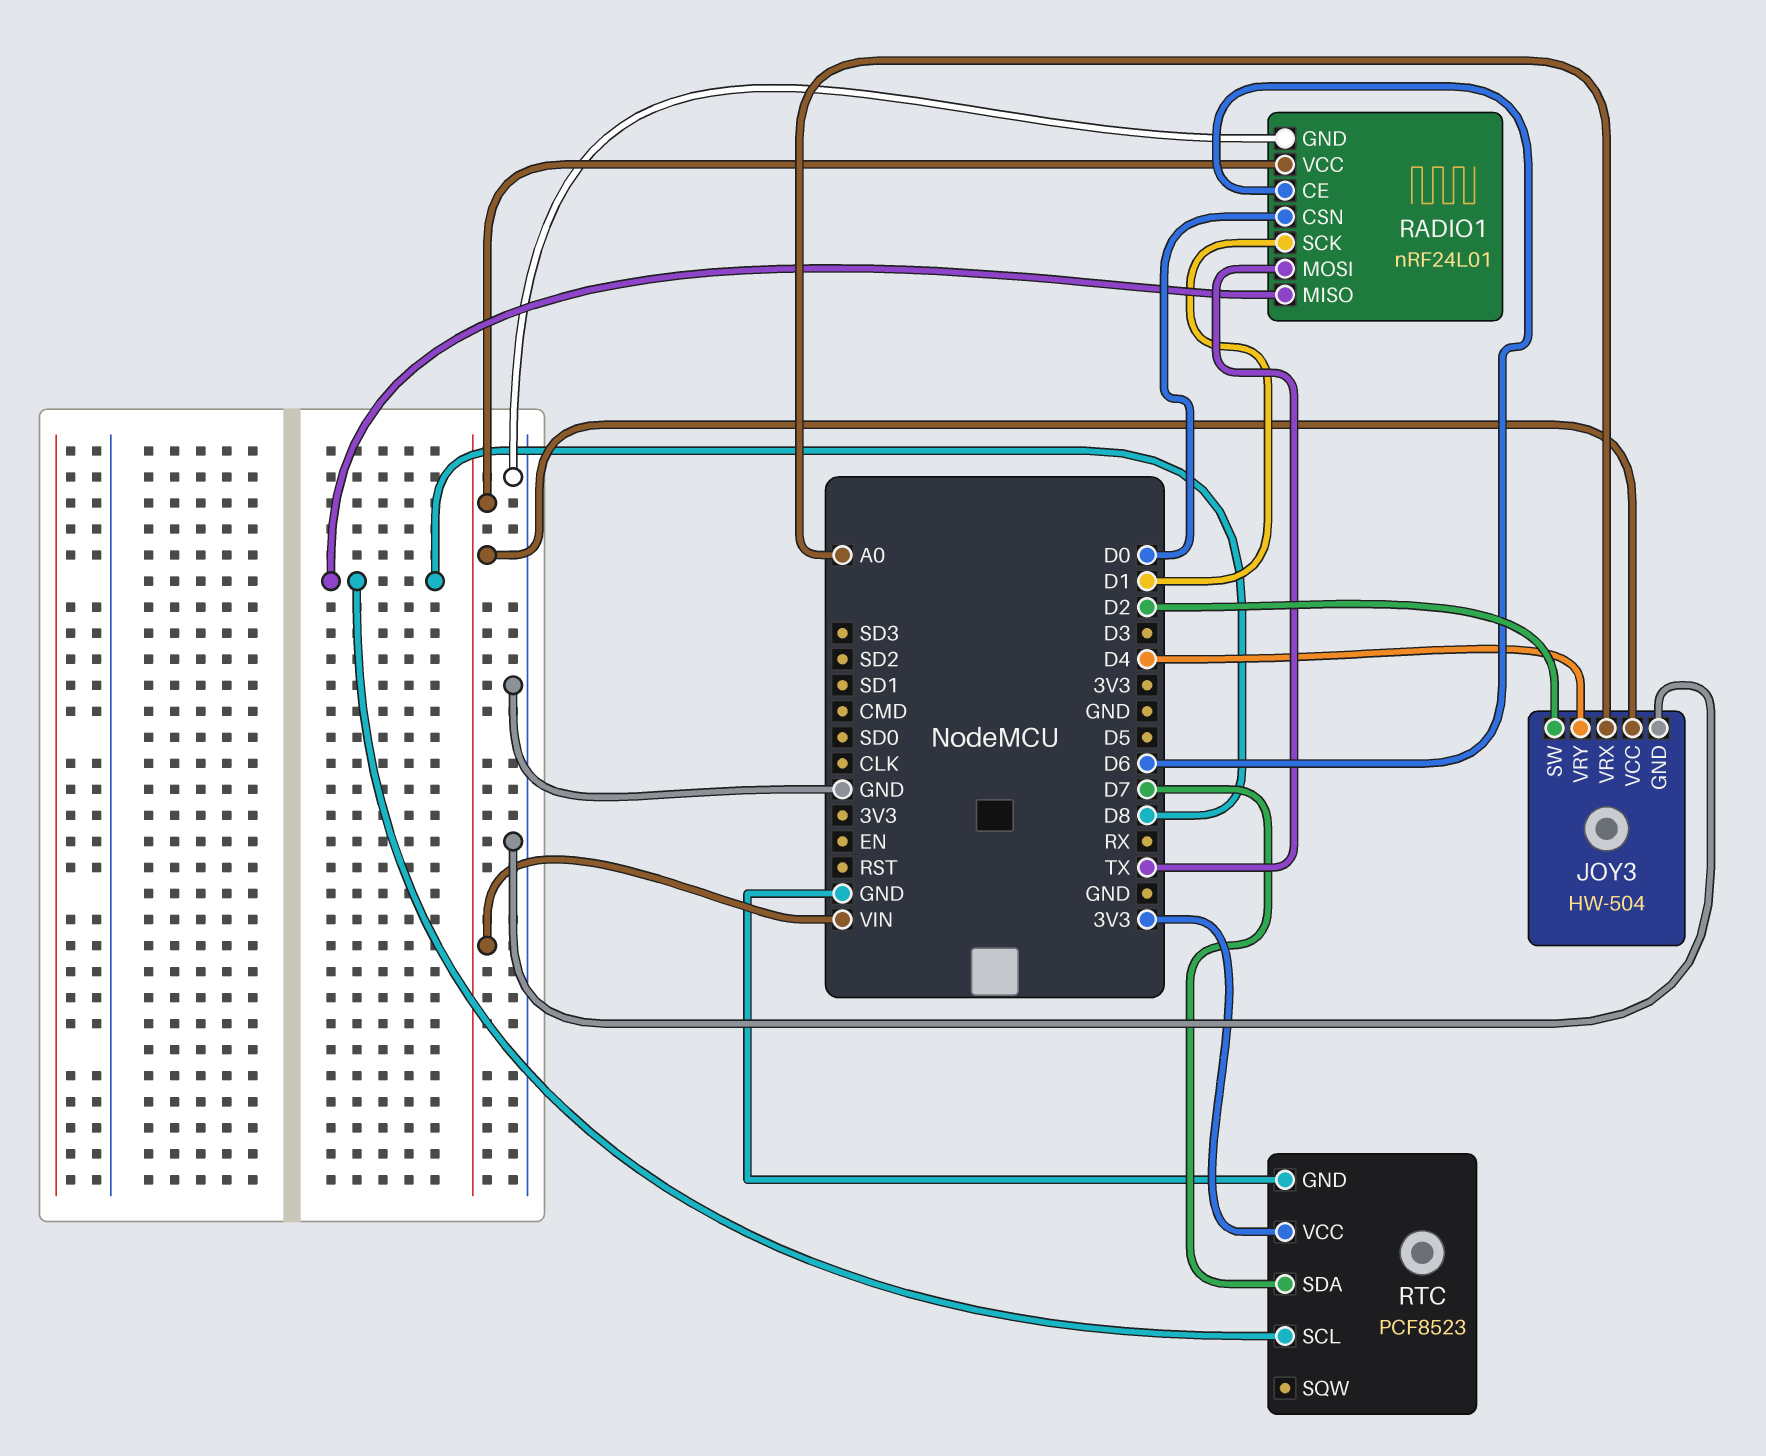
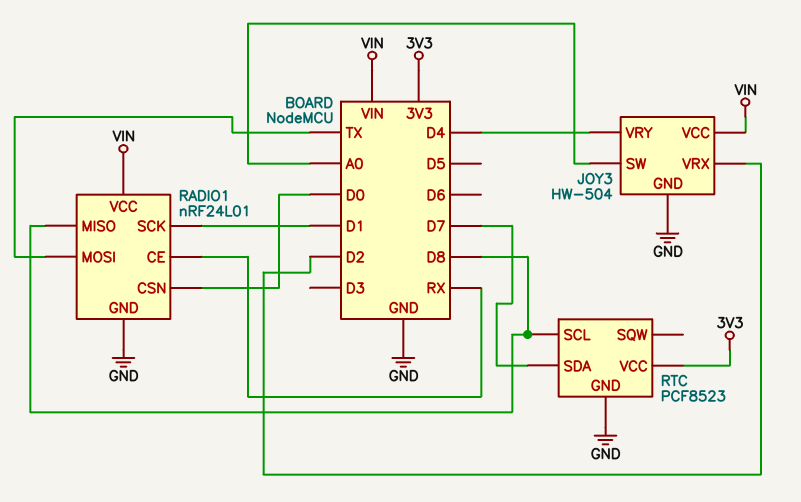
JOY3 pin SW: D2 -> A0
JOY3 pin VRX: A0 -> D2
RADIO1 pin CE: D6 -> RX

